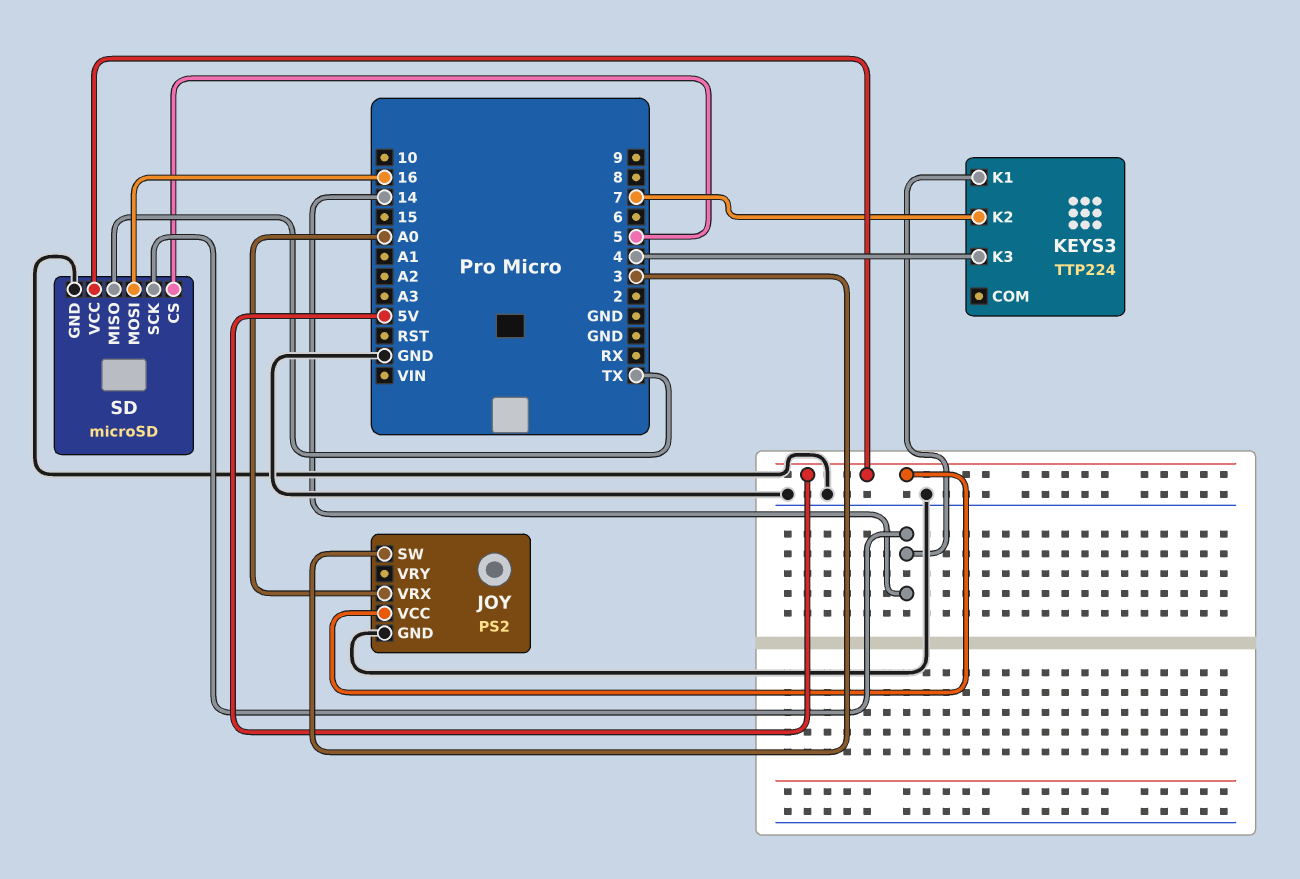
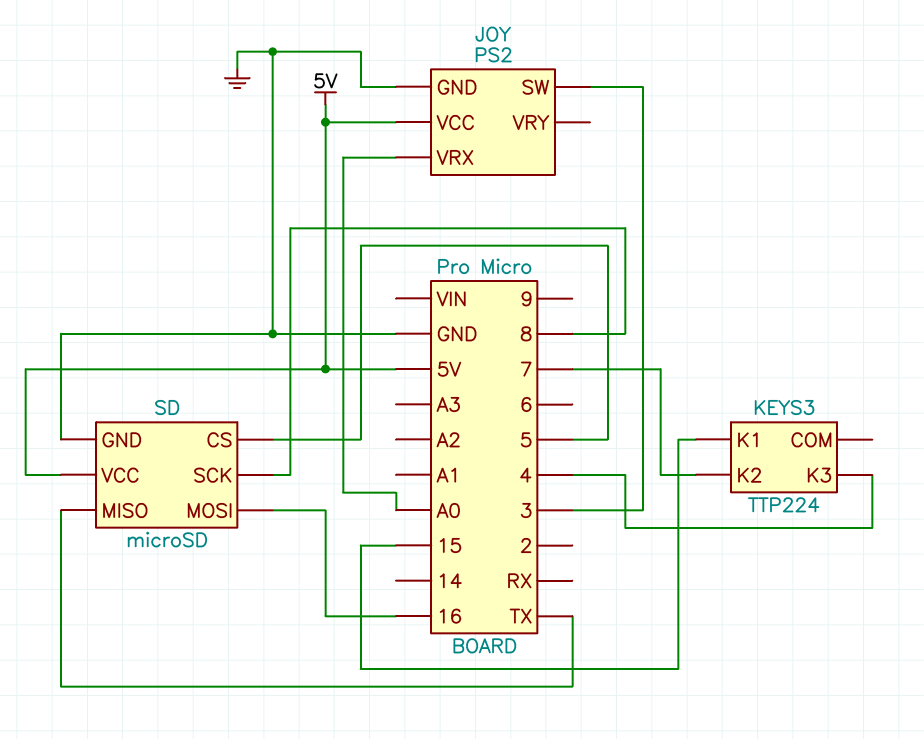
KEYS3 pin K1: 14 -> 15
SD pin SCK: 14 -> 8

